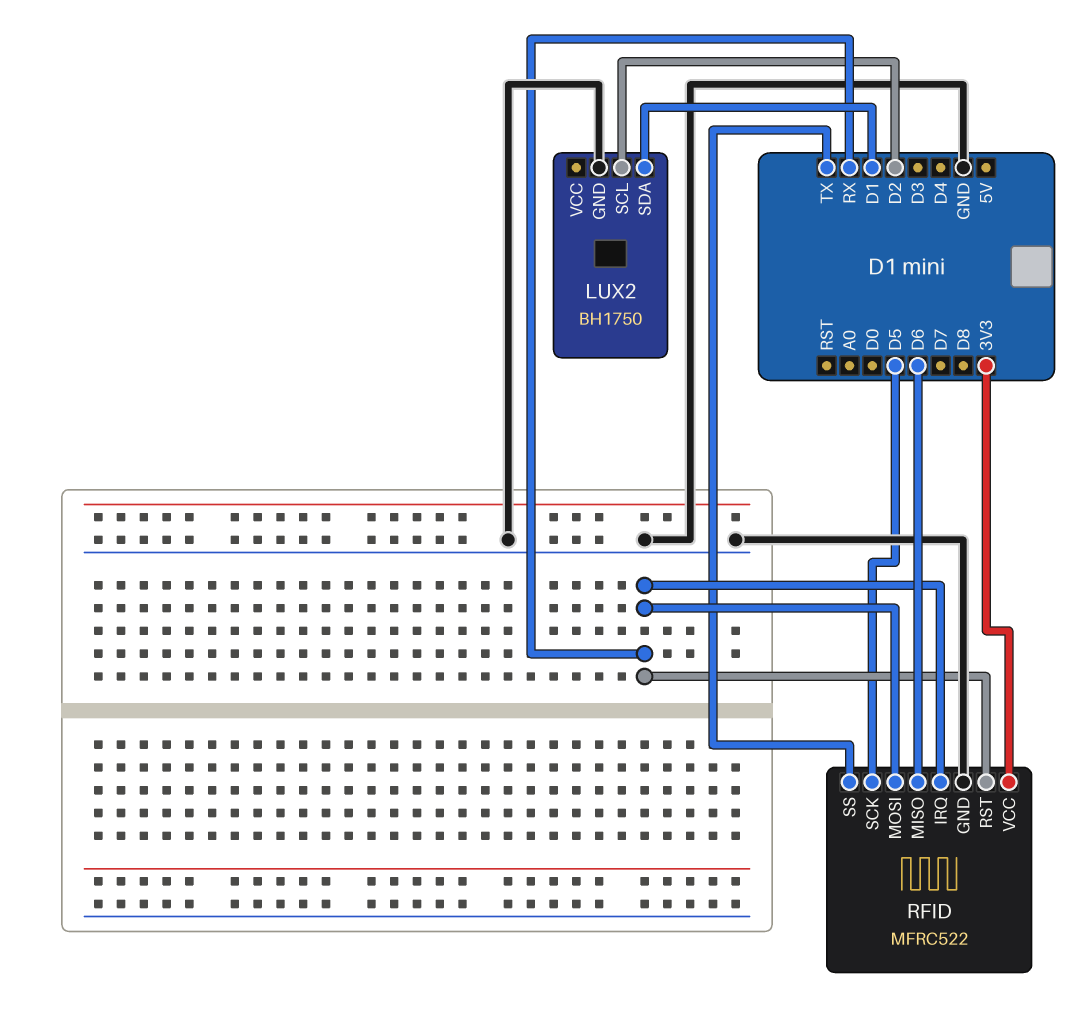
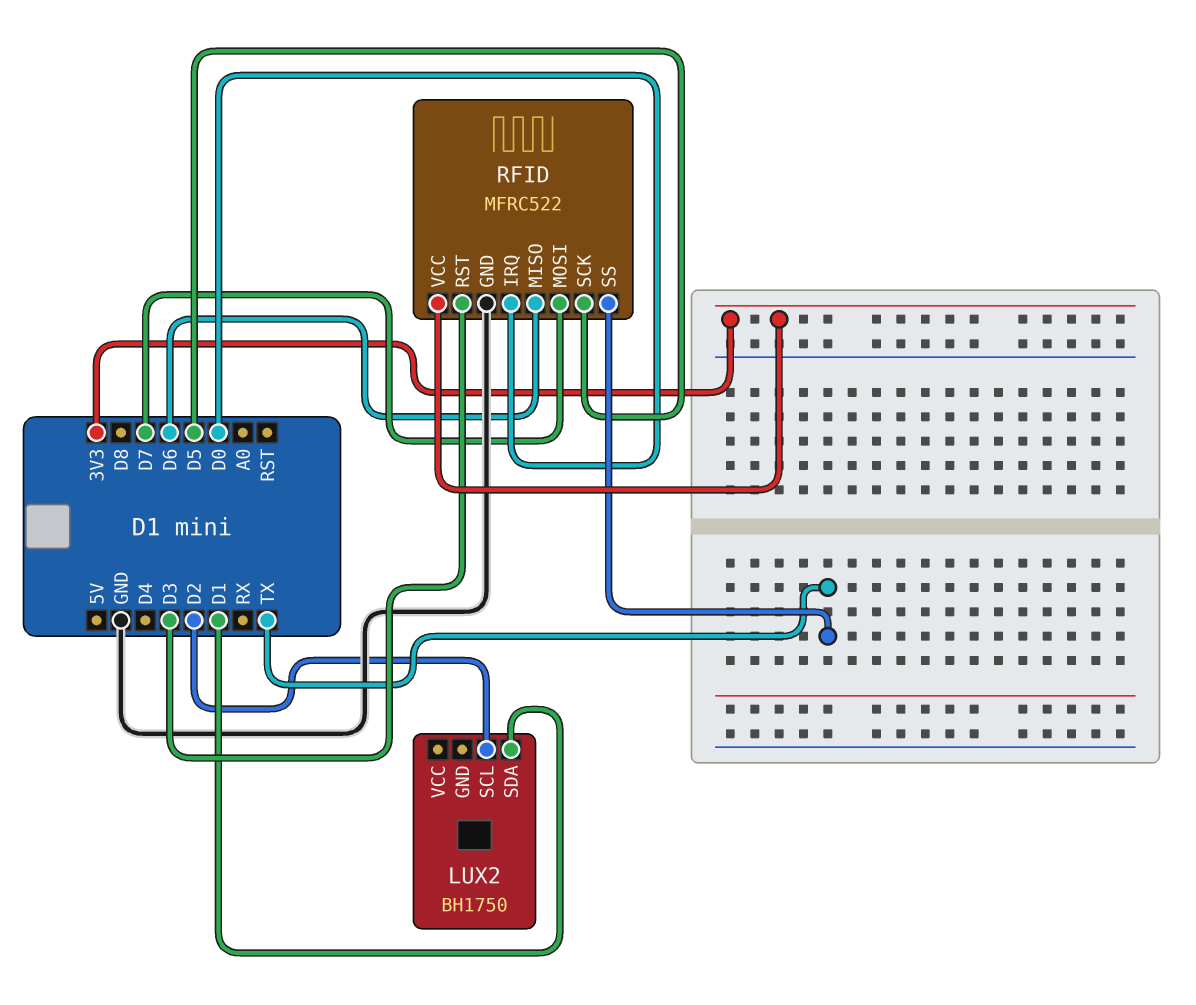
LUX2 pin GND: GND -> none
RFID pin IRQ: RX -> D0
RFID pin MOSI: RX -> D7
RFID pin RST: RX -> D3

